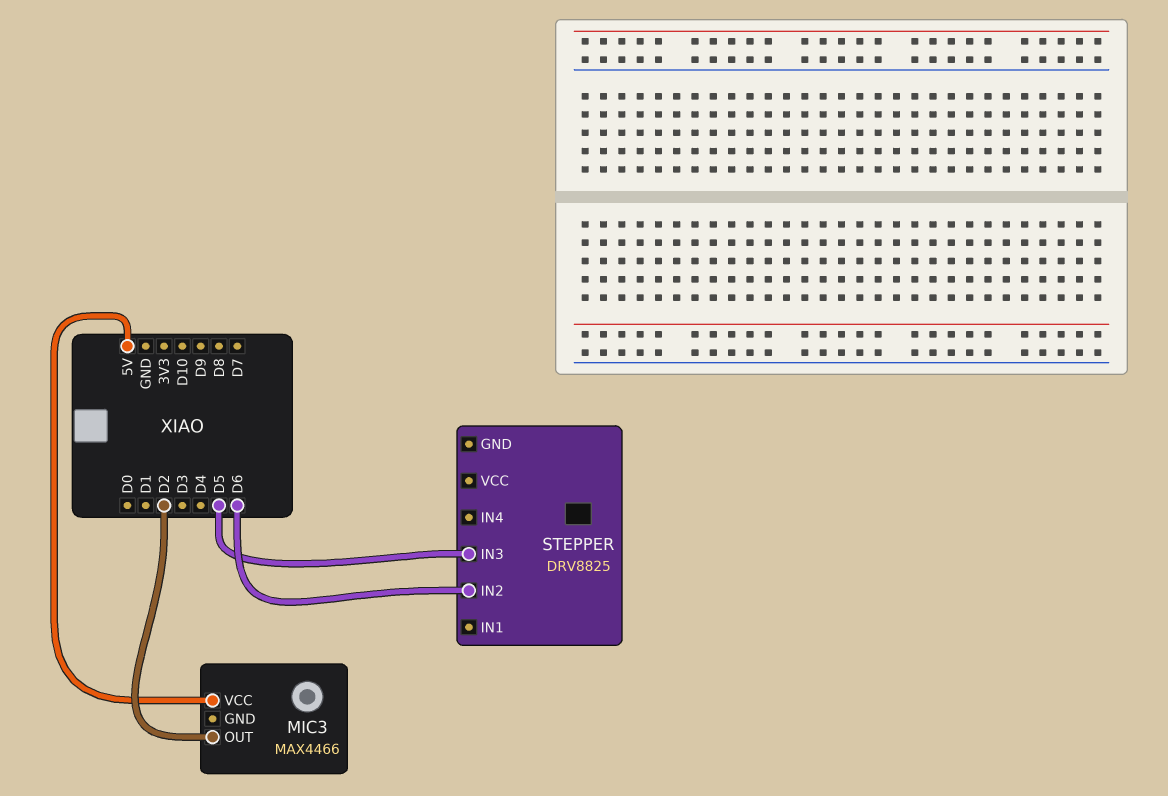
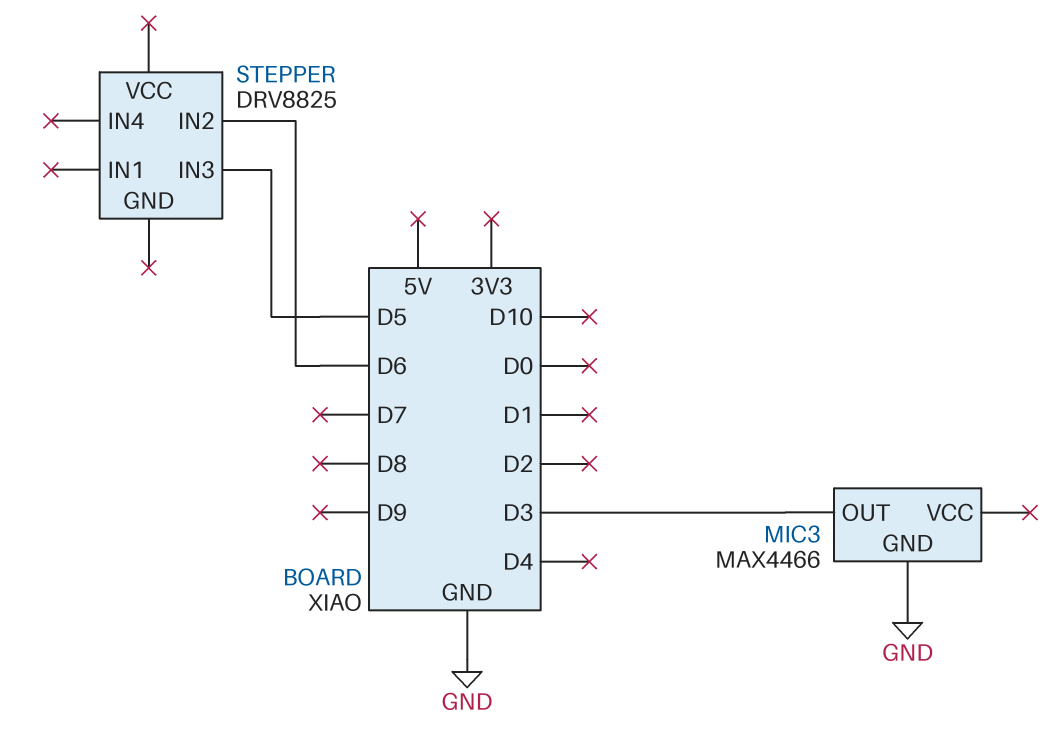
MIC3 pin GND: none -> GND
MIC3 pin OUT: D2 -> D3
MIC3 pin VCC: 5V -> none

